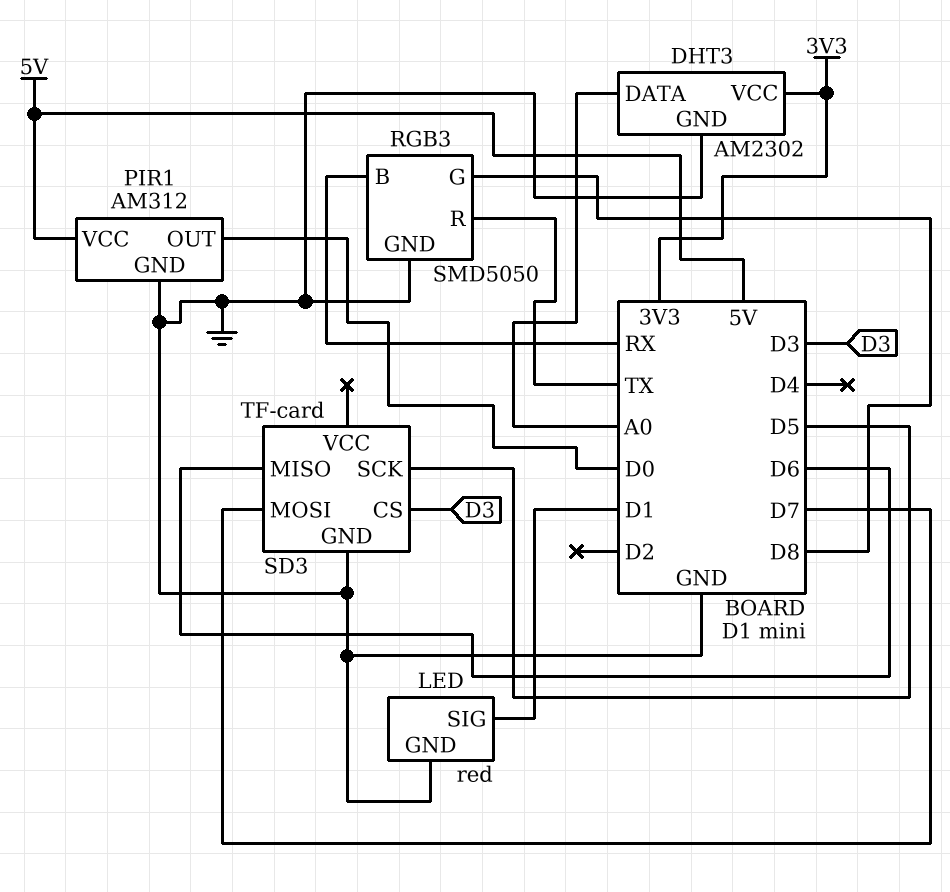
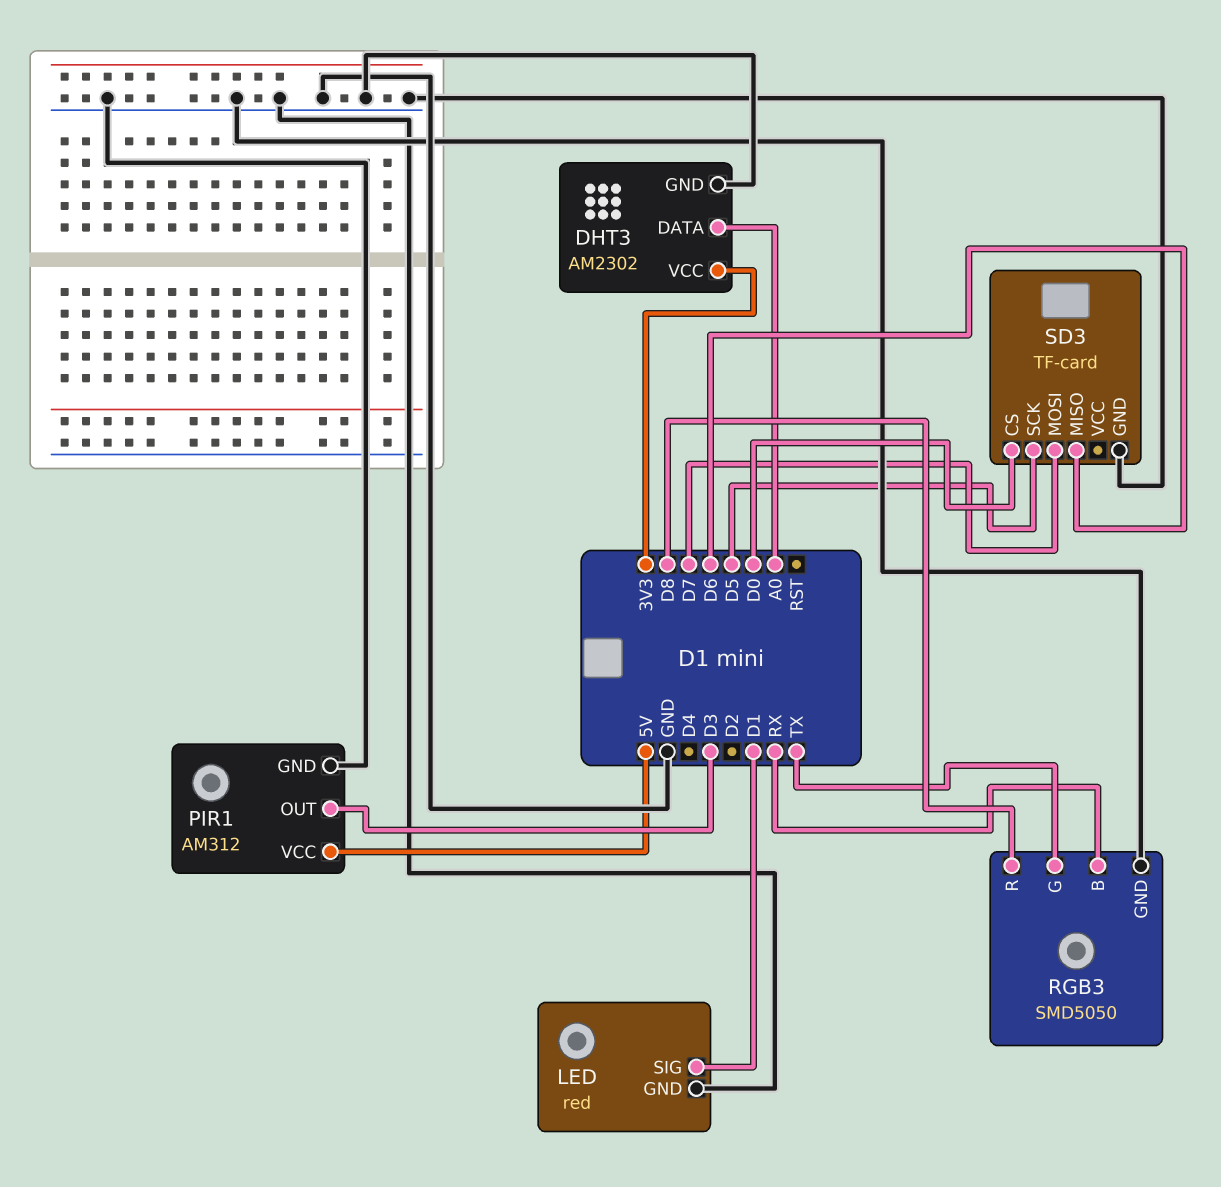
PIR1 pin OUT: D0 -> D3
RGB3 pin G: D8 -> TX
RGB3 pin R: TX -> D8
SD3 pin CS: D3 -> D0

